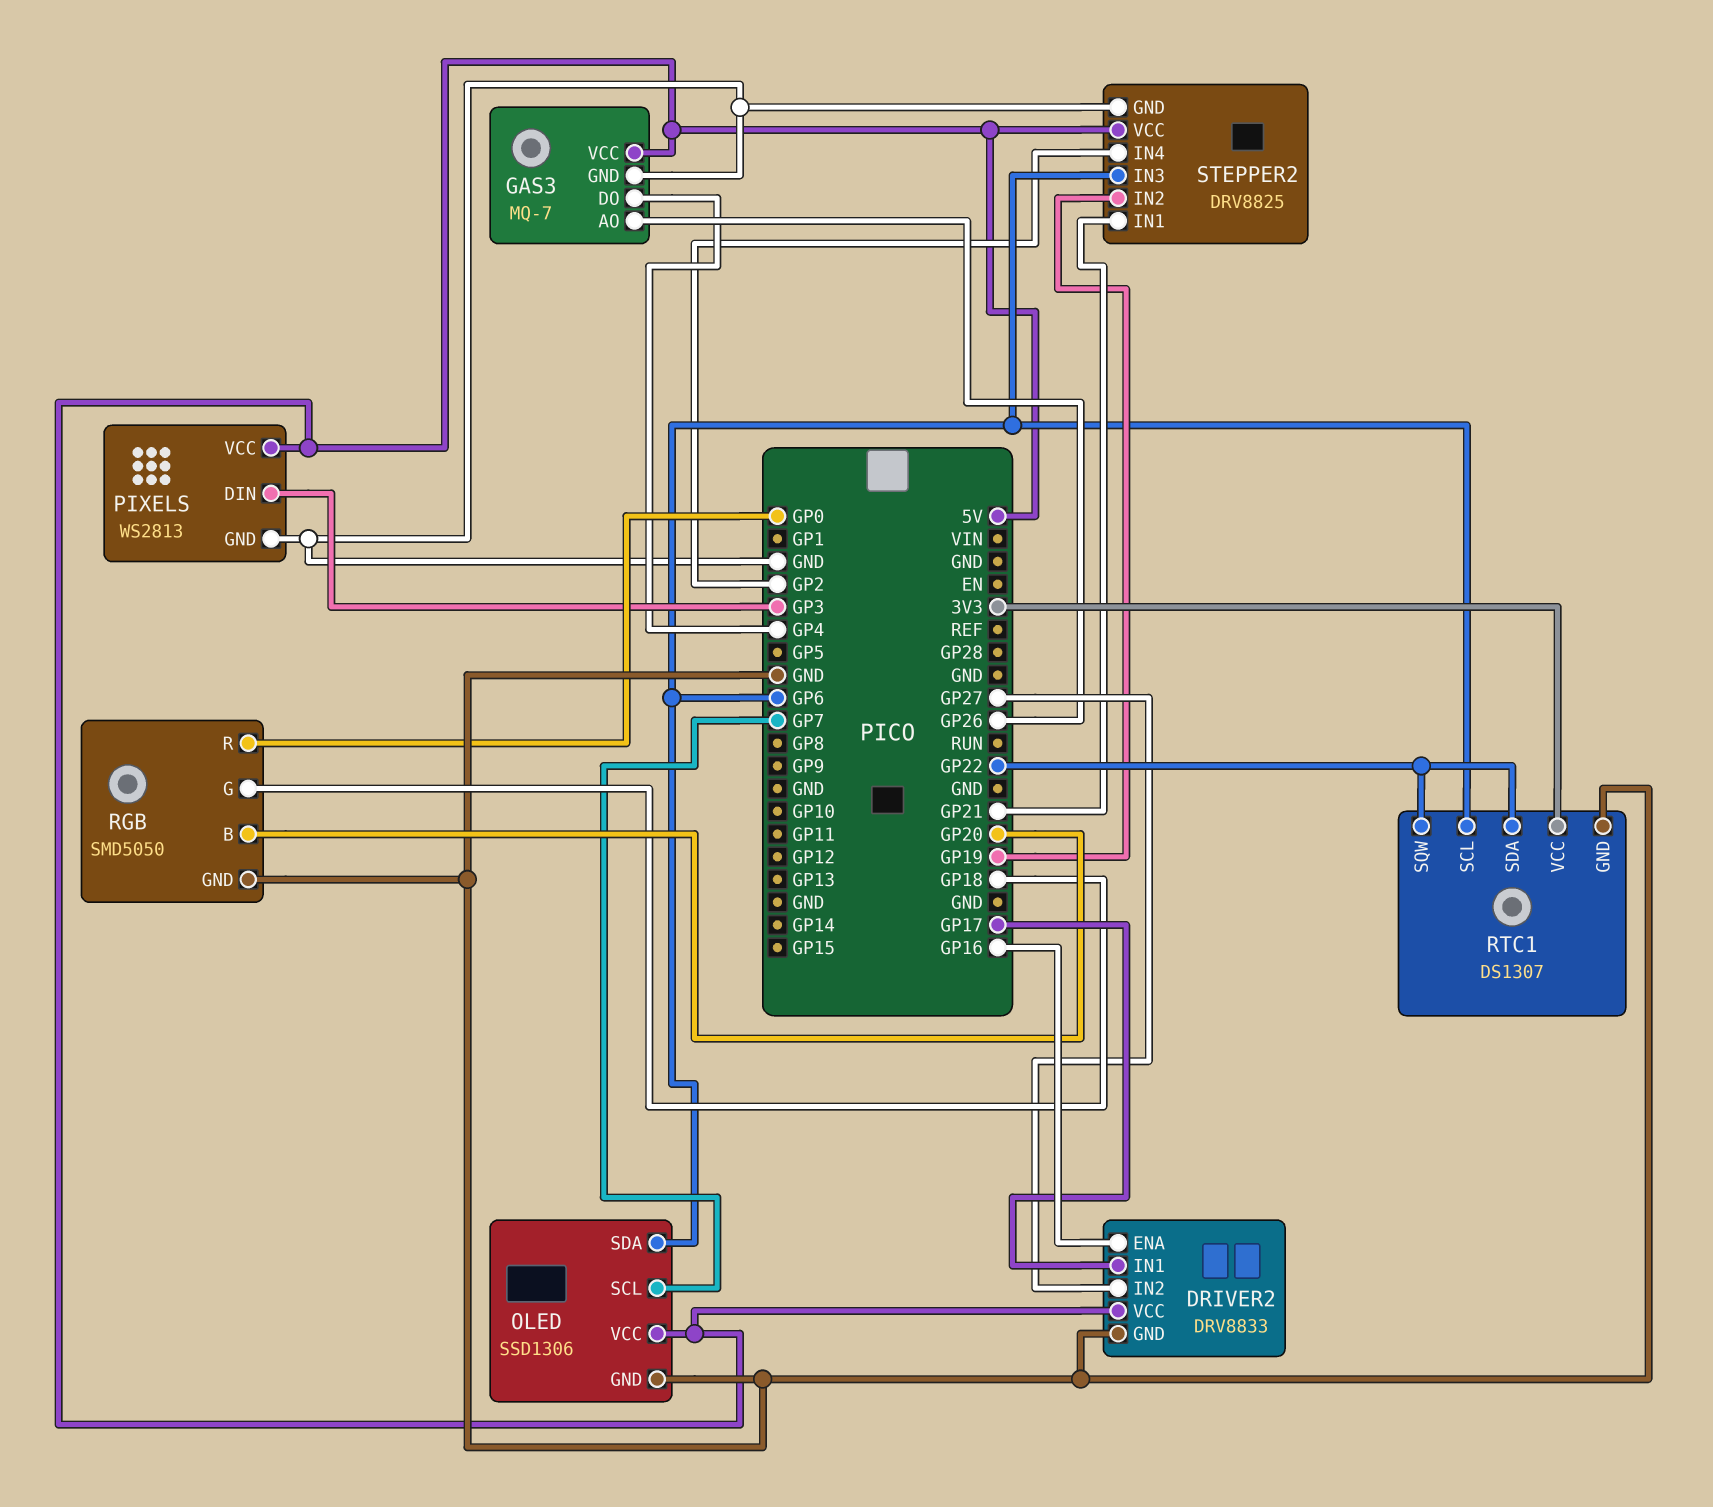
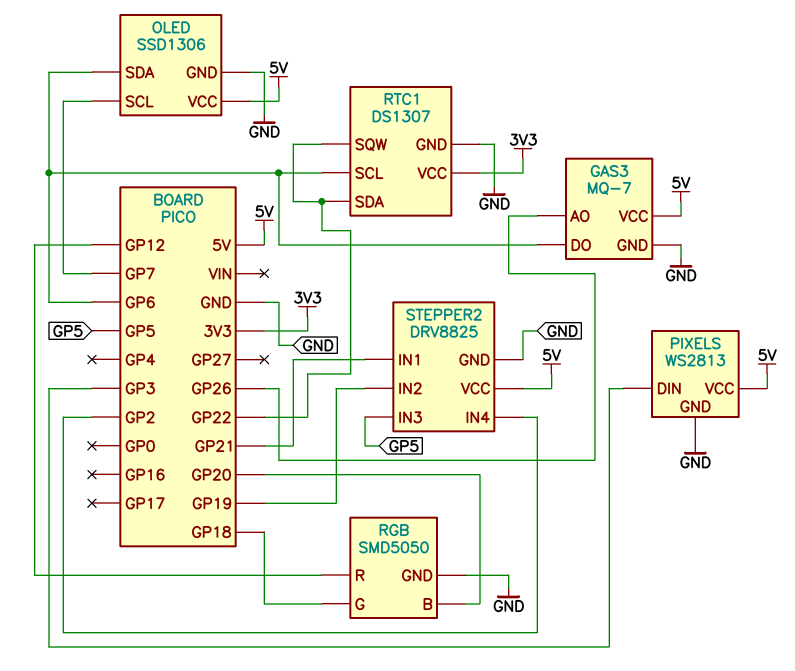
DRIVER2: DRV8833 -> none
DRIVER2 pin ENA: GP16 -> none
DRIVER2 pin GND: GND -> none
DRIVER2 pin IN1: GP17 -> none
DRIVER2 pin IN2: GP27 -> none
DRIVER2 pin VCC: 5V -> none
GAS3 pin DO: GP4 -> GP6
RGB pin R: GP0 -> GP12
STEPPER2 pin IN3: GP6 -> GP5

